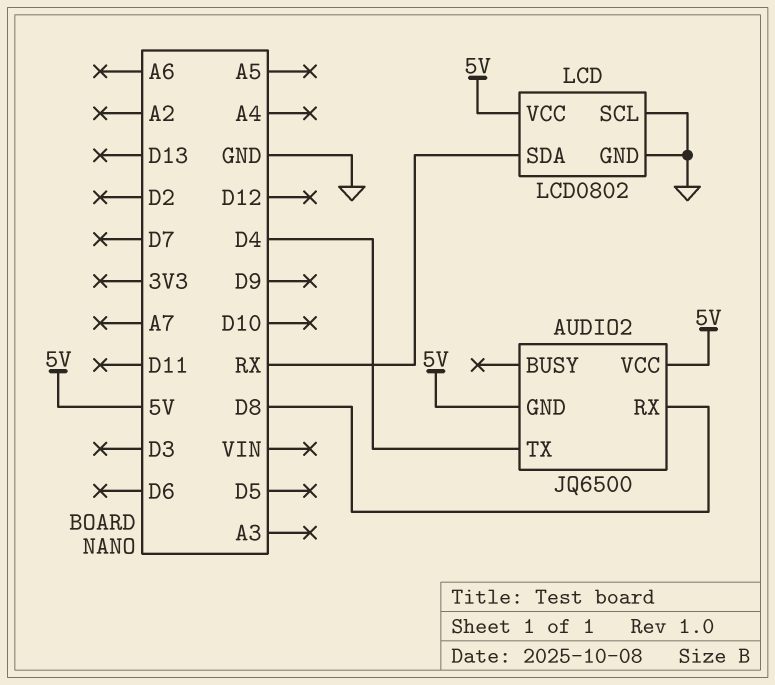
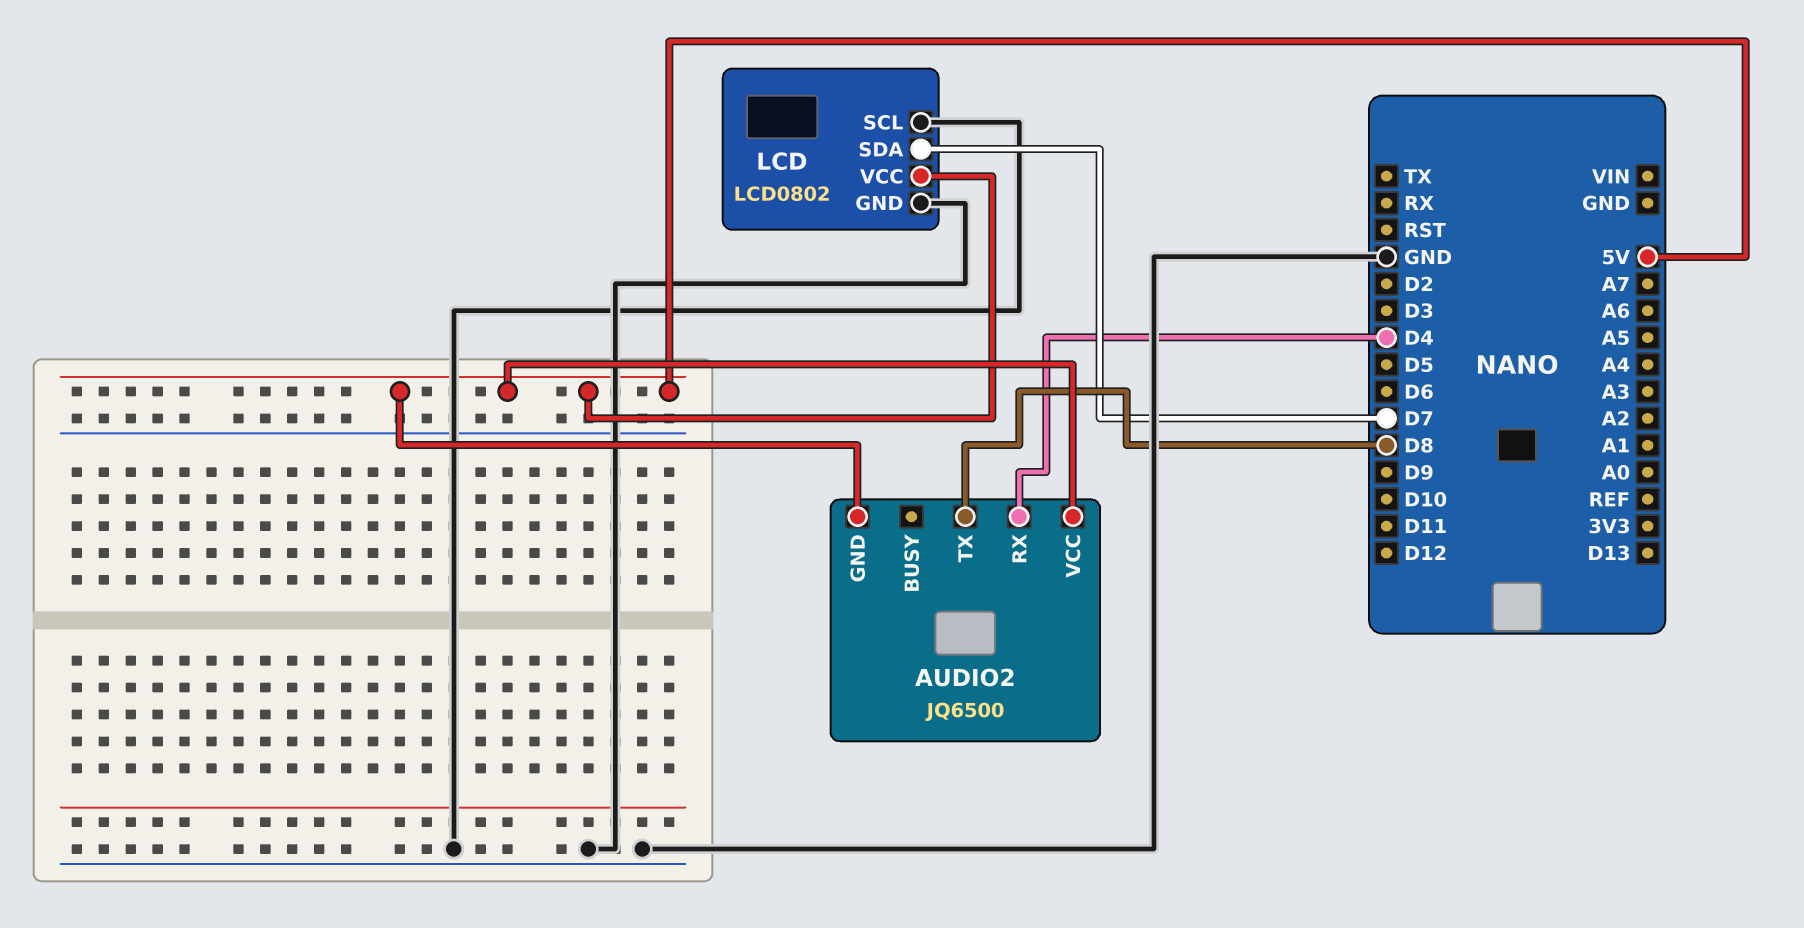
AUDIO2 pin RX: D8 -> D4
AUDIO2 pin TX: D4 -> D8
LCD pin SDA: RX -> D7

